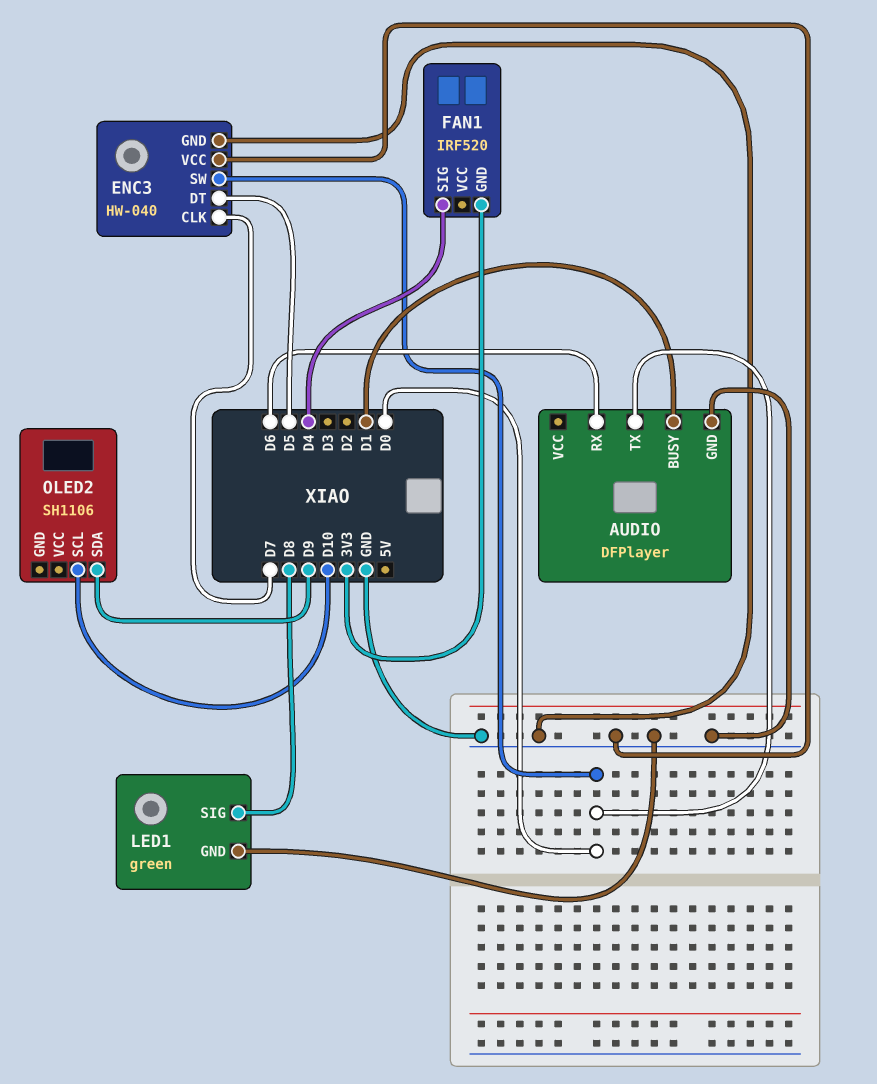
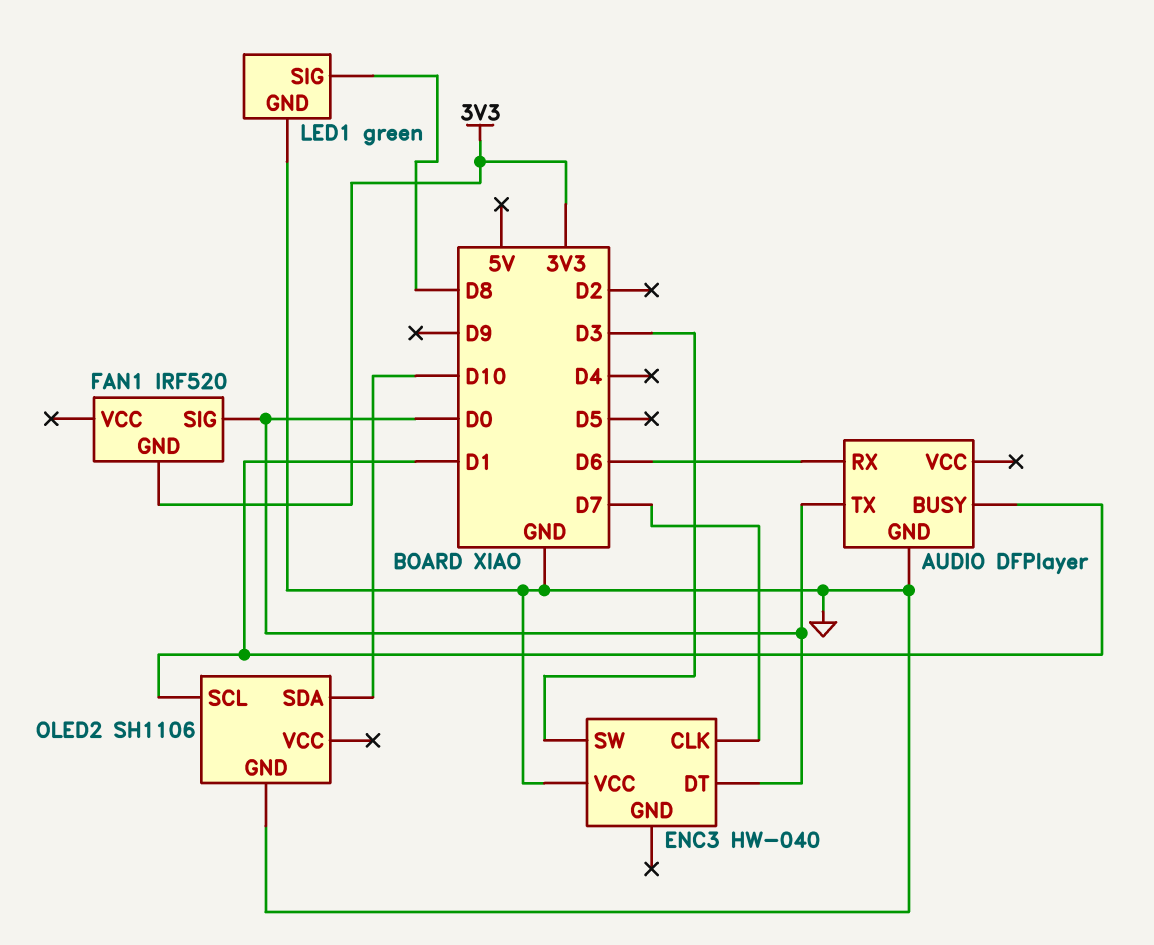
ENC3 pin DT: D5 -> D0
ENC3 pin GND: GND -> none
ENC3 pin SW: D0 -> D3
FAN1 pin SIG: D4 -> D0
OLED2 pin GND: none -> GND
OLED2 pin SCL: D10 -> D1
OLED2 pin SDA: D9 -> D10

